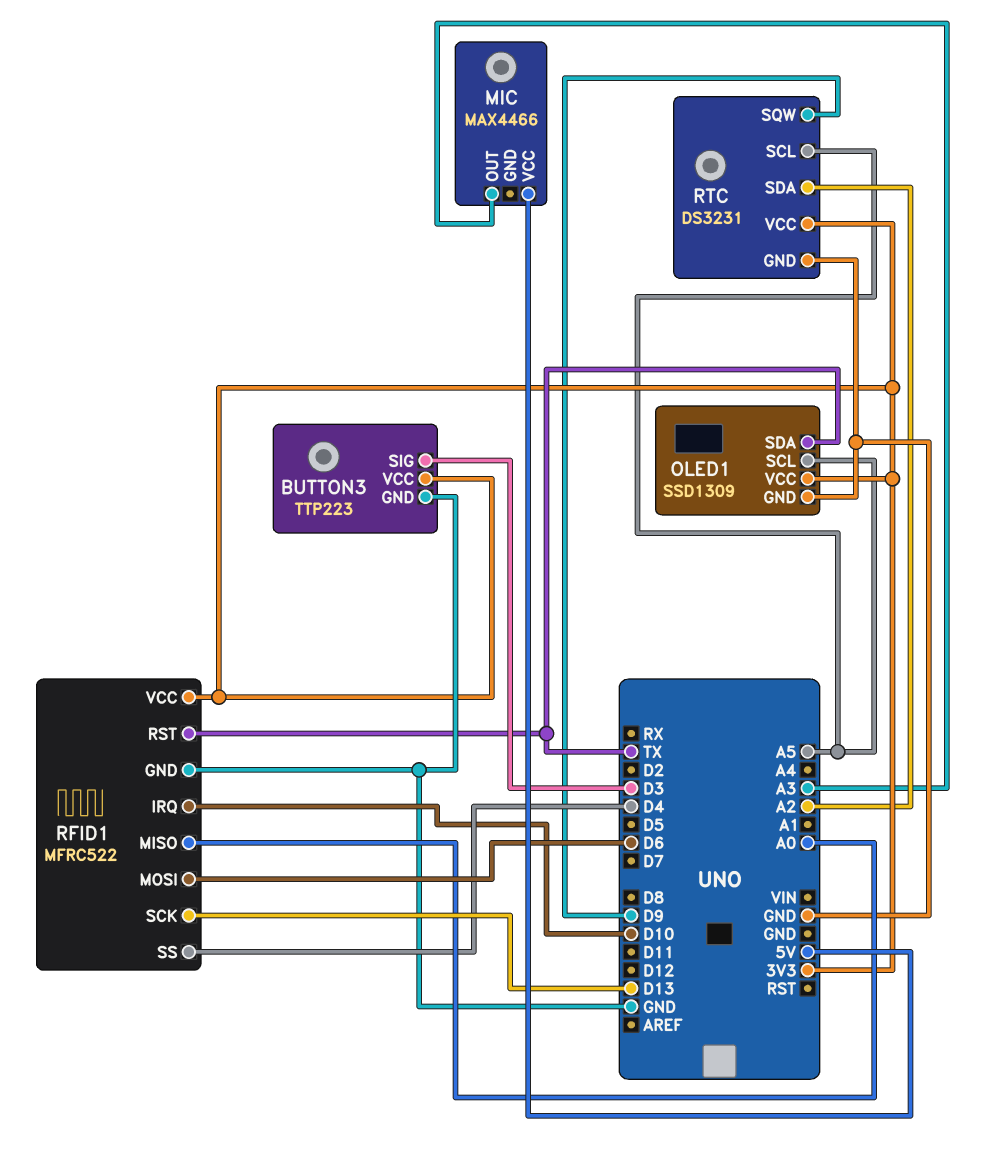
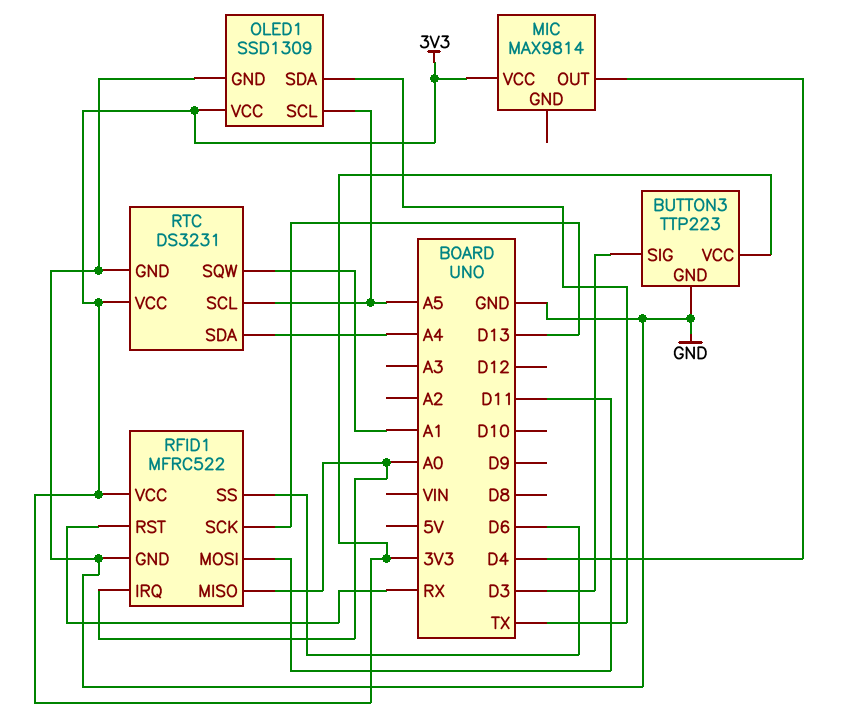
MIC: MAX4466 -> MAX9814
MIC pin OUT: A3 -> D4
MIC pin VCC: 5V -> 3V3
RFID1 pin IRQ: D10 -> A0
RFID1 pin MOSI: D6 -> D11
RFID1 pin RST: TX -> RX
RFID1 pin SS: D4 -> D6
RTC pin SDA: A2 -> A4
RTC pin SQW: D9 -> A1

